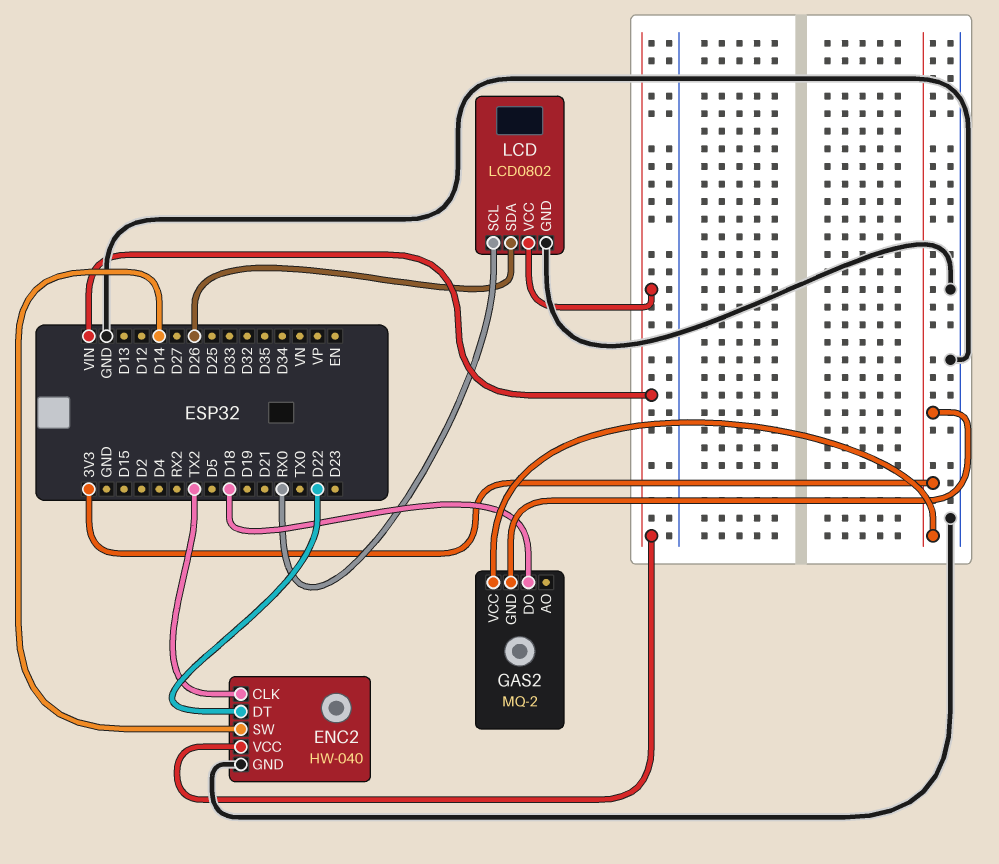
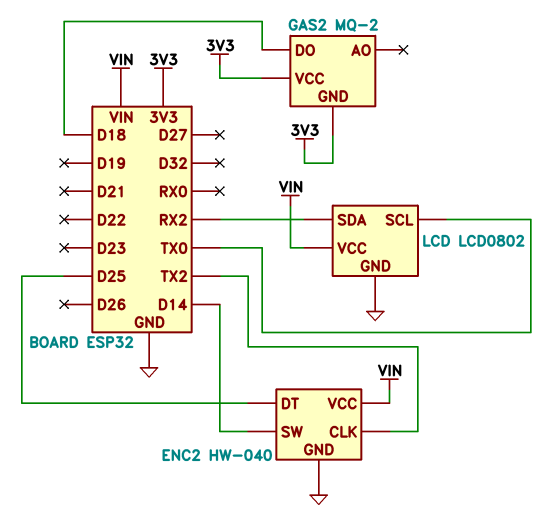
ENC2 pin DT: D22 -> D25
LCD pin SCL: RX0 -> TX0
LCD pin SDA: D26 -> RX2

